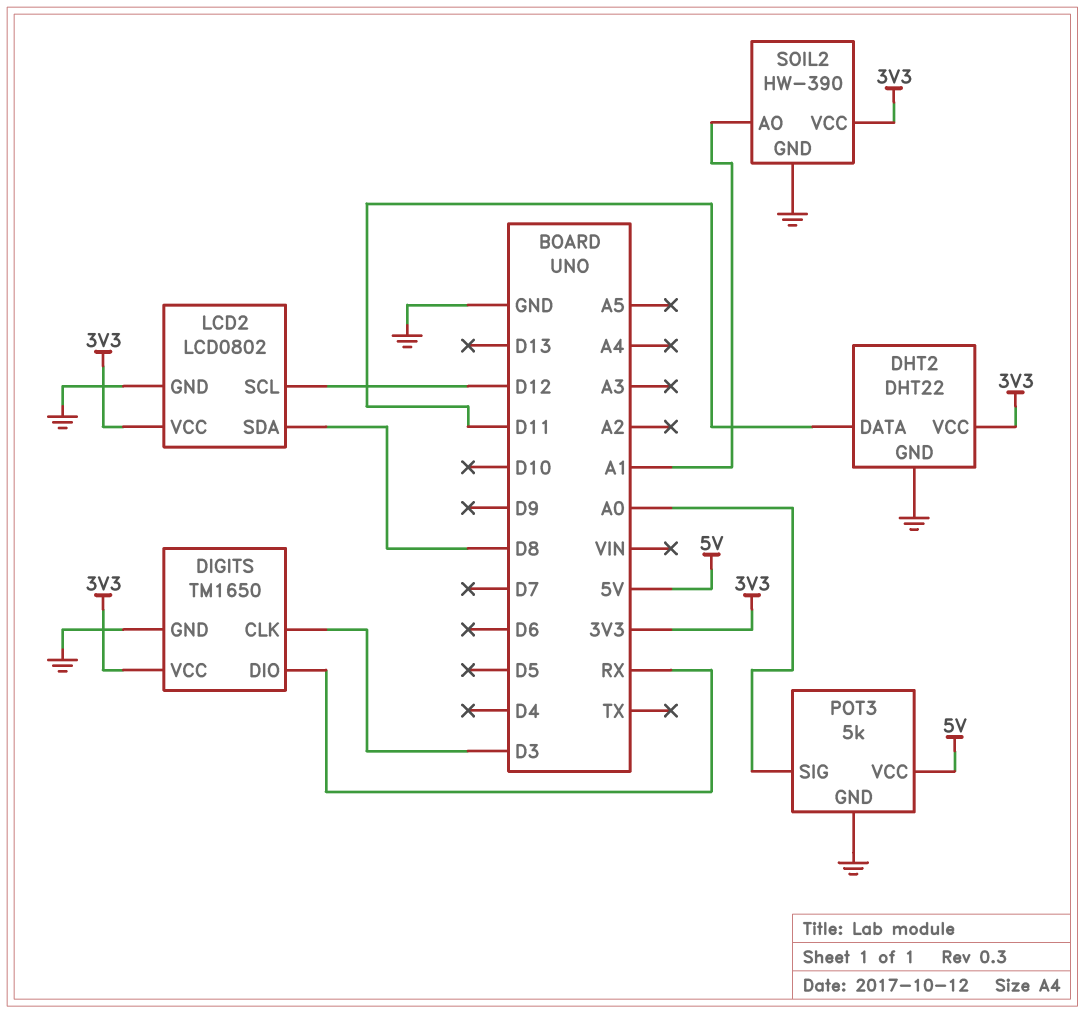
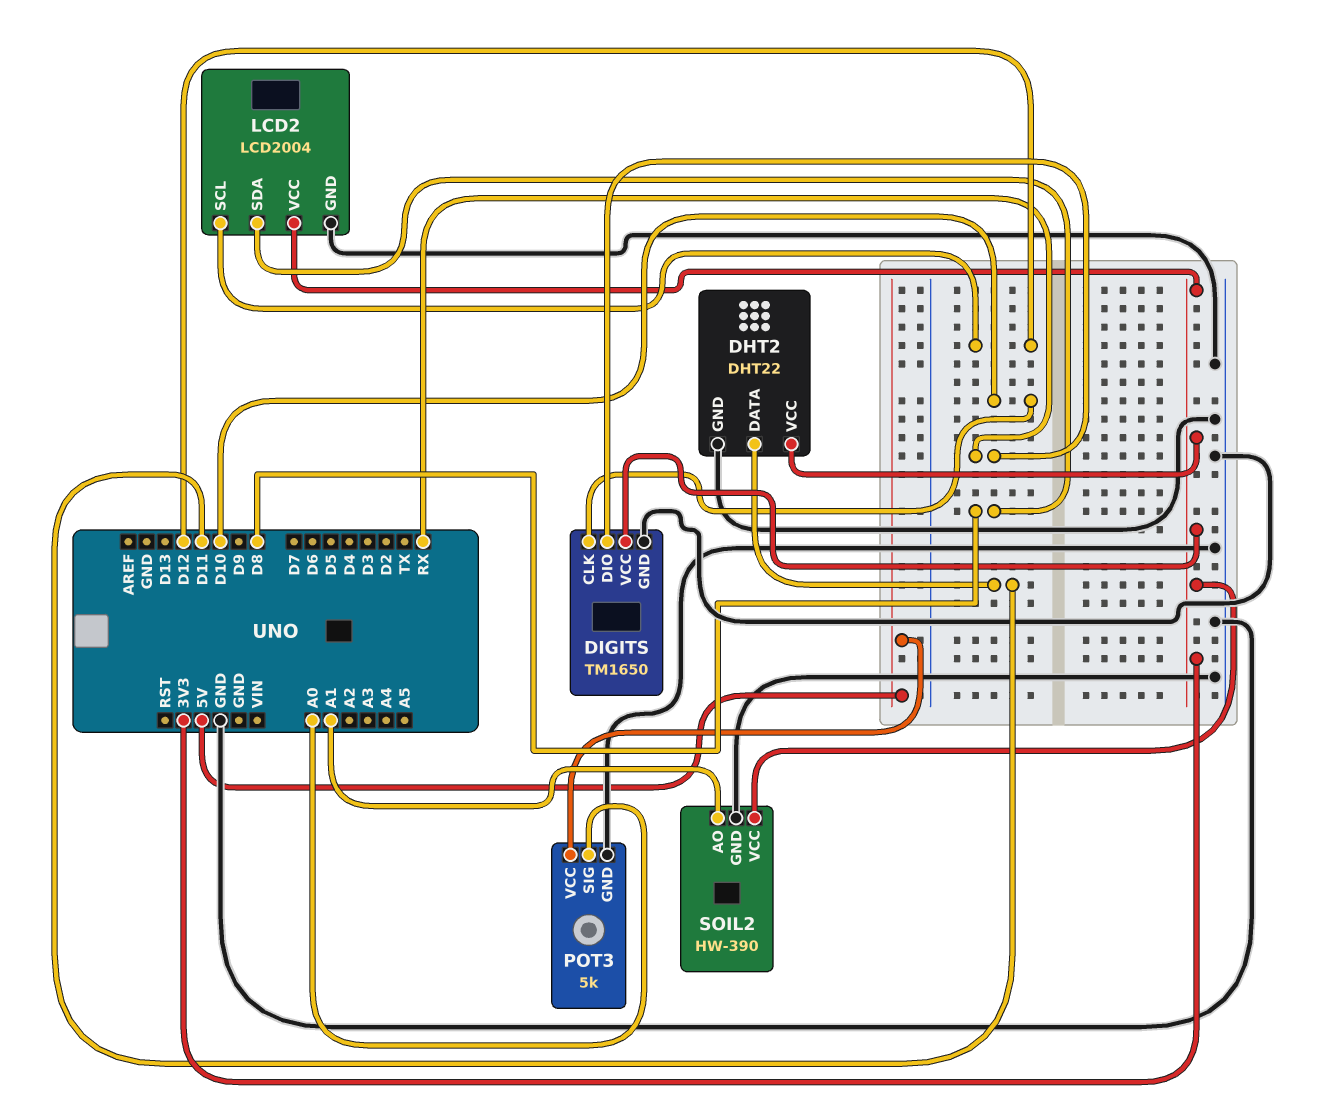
DIGITS pin CLK: D3 -> D10
LCD2: LCD0802 -> LCD2004

